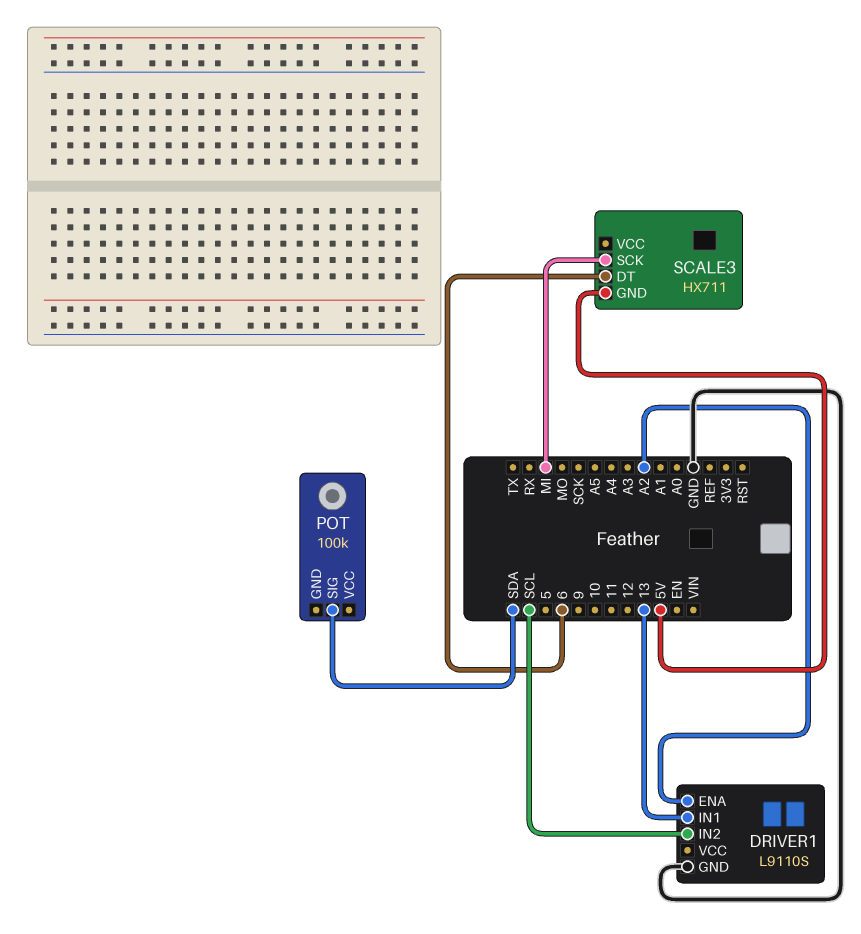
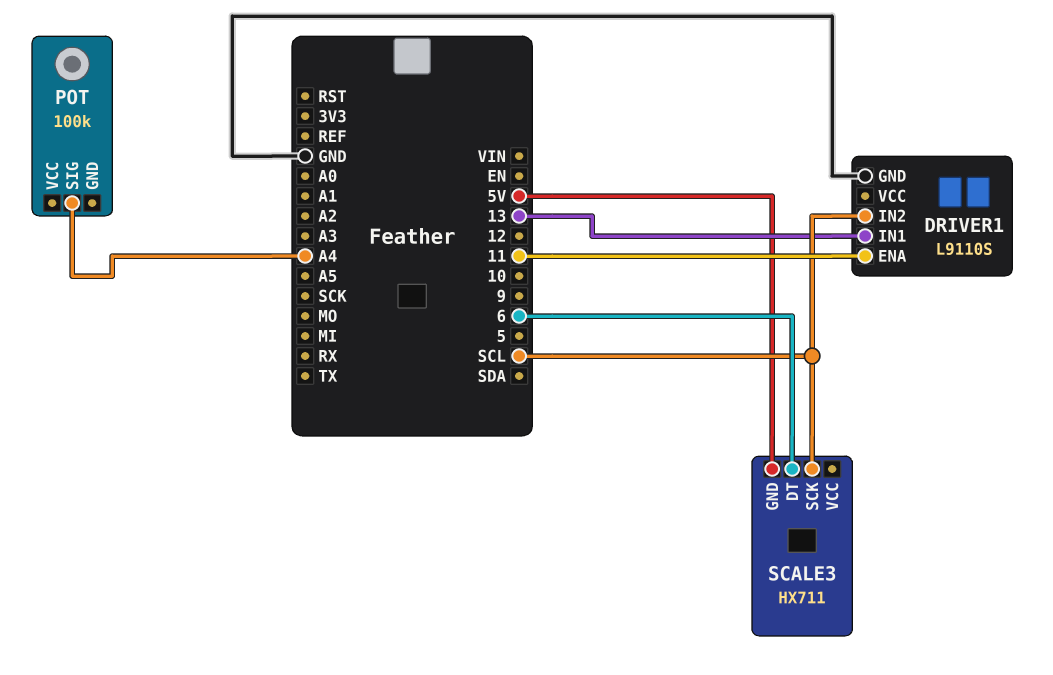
DRIVER1 pin ENA: A2 -> 11
POT pin SIG: SDA -> A4
SCALE3 pin SCK: MI -> SCL

